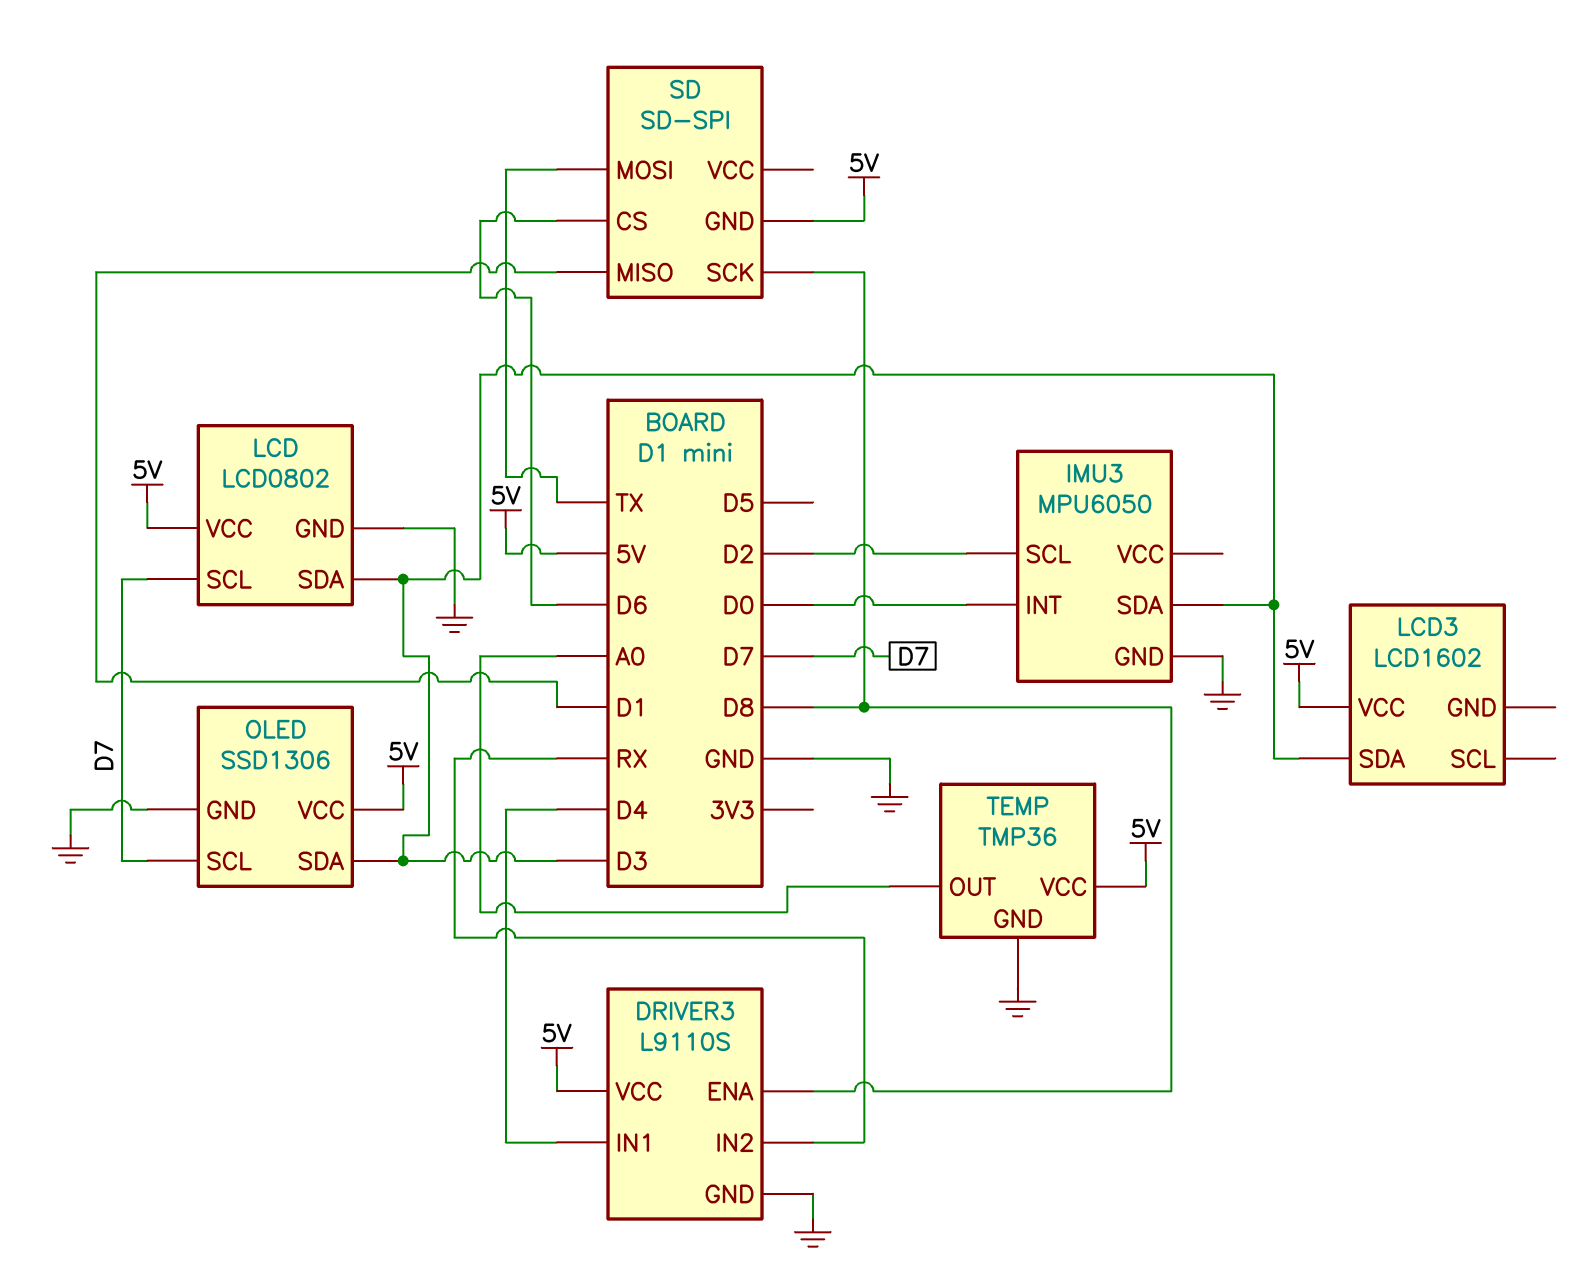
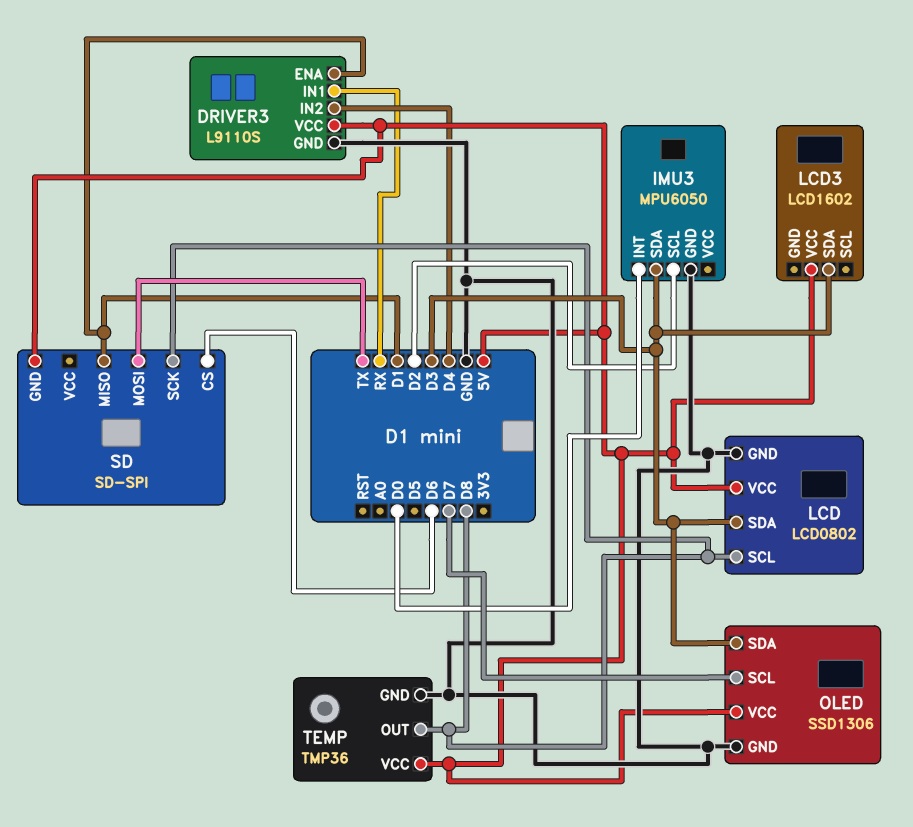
DRIVER3 pin ENA: D8 -> D1
DRIVER3 pin IN1: D4 -> RX
DRIVER3 pin IN2: RX -> D4
LCD pin SCL: D7 -> D8
TEMP pin OUT: A0 -> D8

